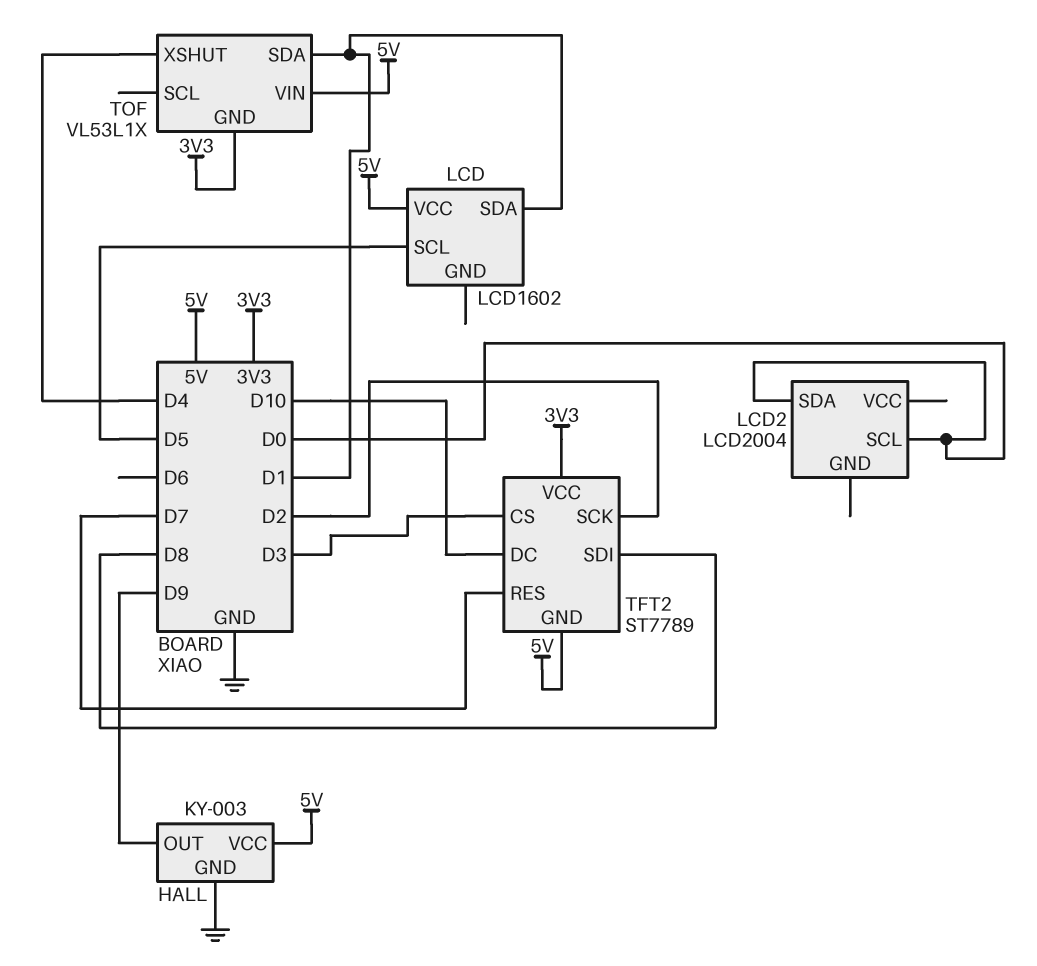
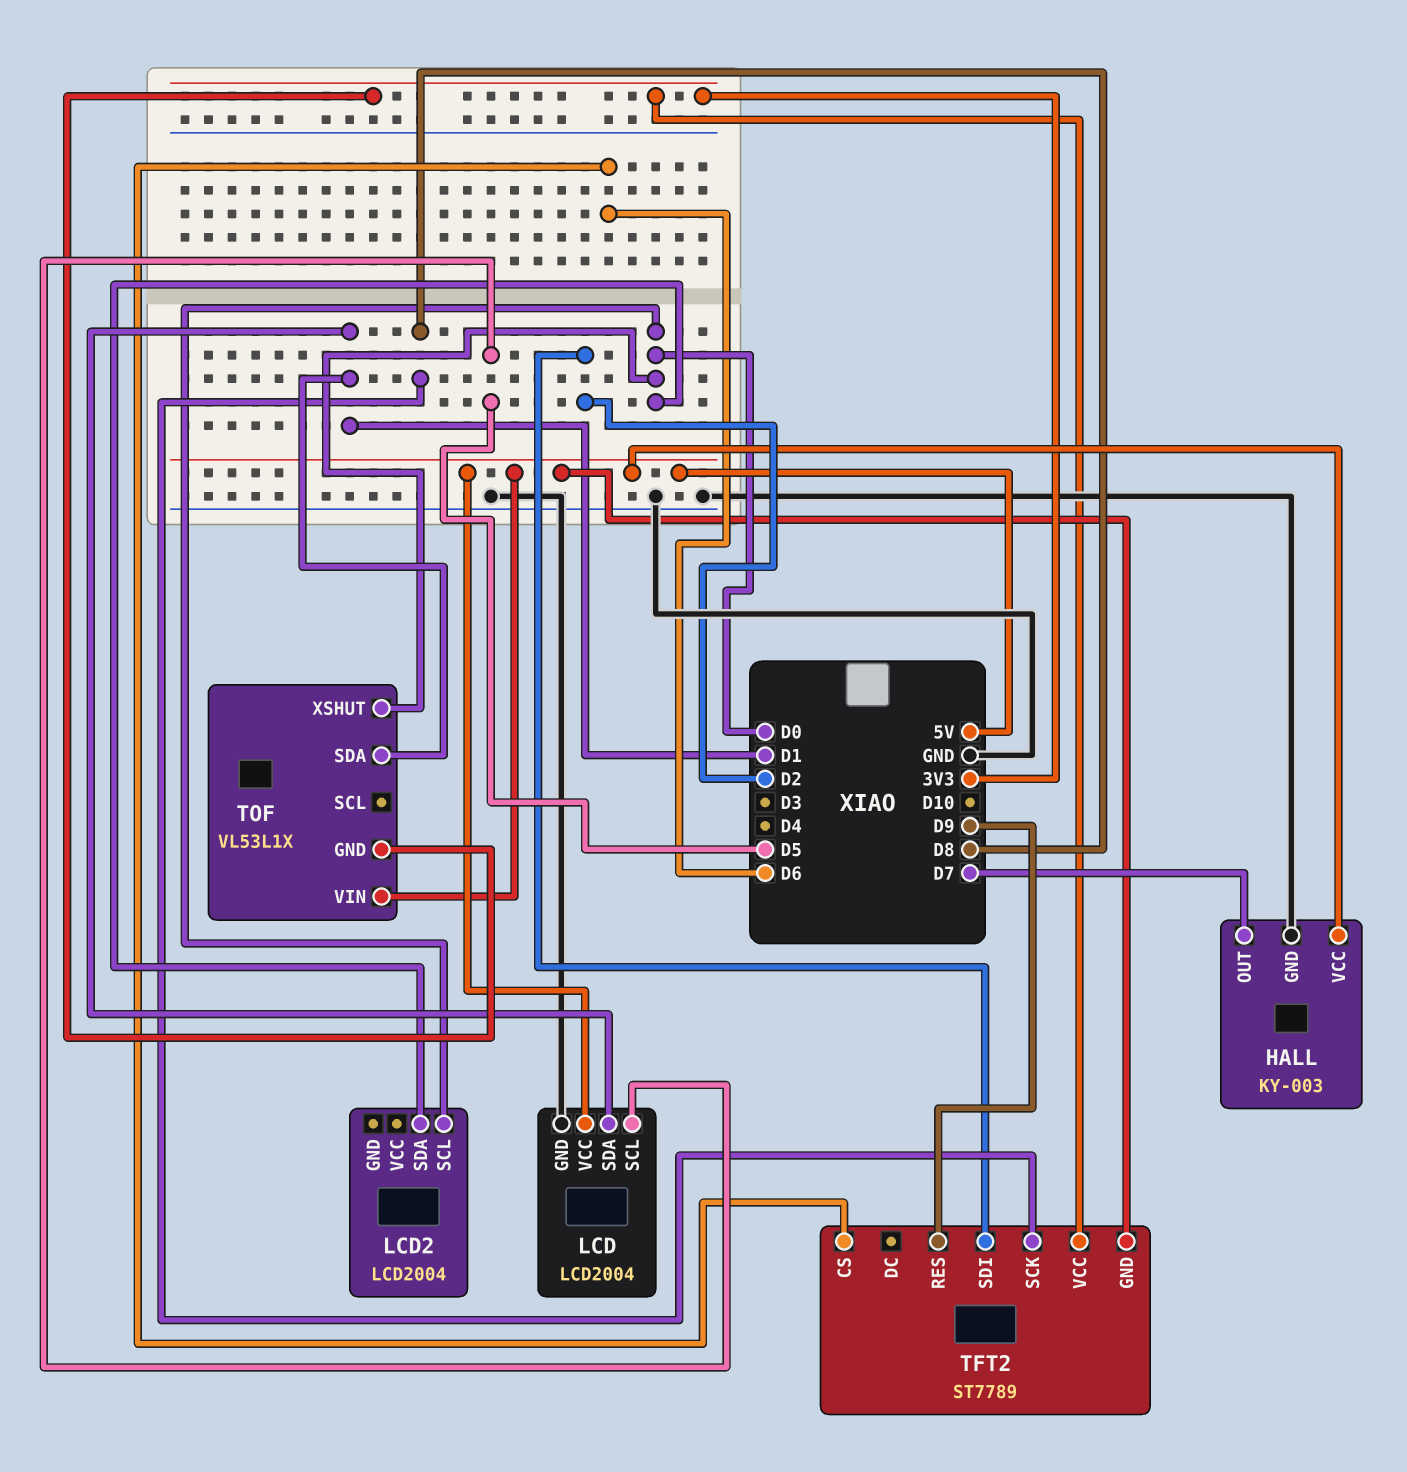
HALL pin OUT: D9 -> D7
LCD: LCD1602 -> LCD2004
LCD pin GND: none -> GND
TFT2 pin CS: D3 -> D6
TFT2 pin DC: D10 -> none
TFT2 pin RES: D7 -> D9
TFT2 pin SCK: D2 -> D8
TFT2 pin SDI: D8 -> D2
TOF pin XSHUT: D4 -> D0

